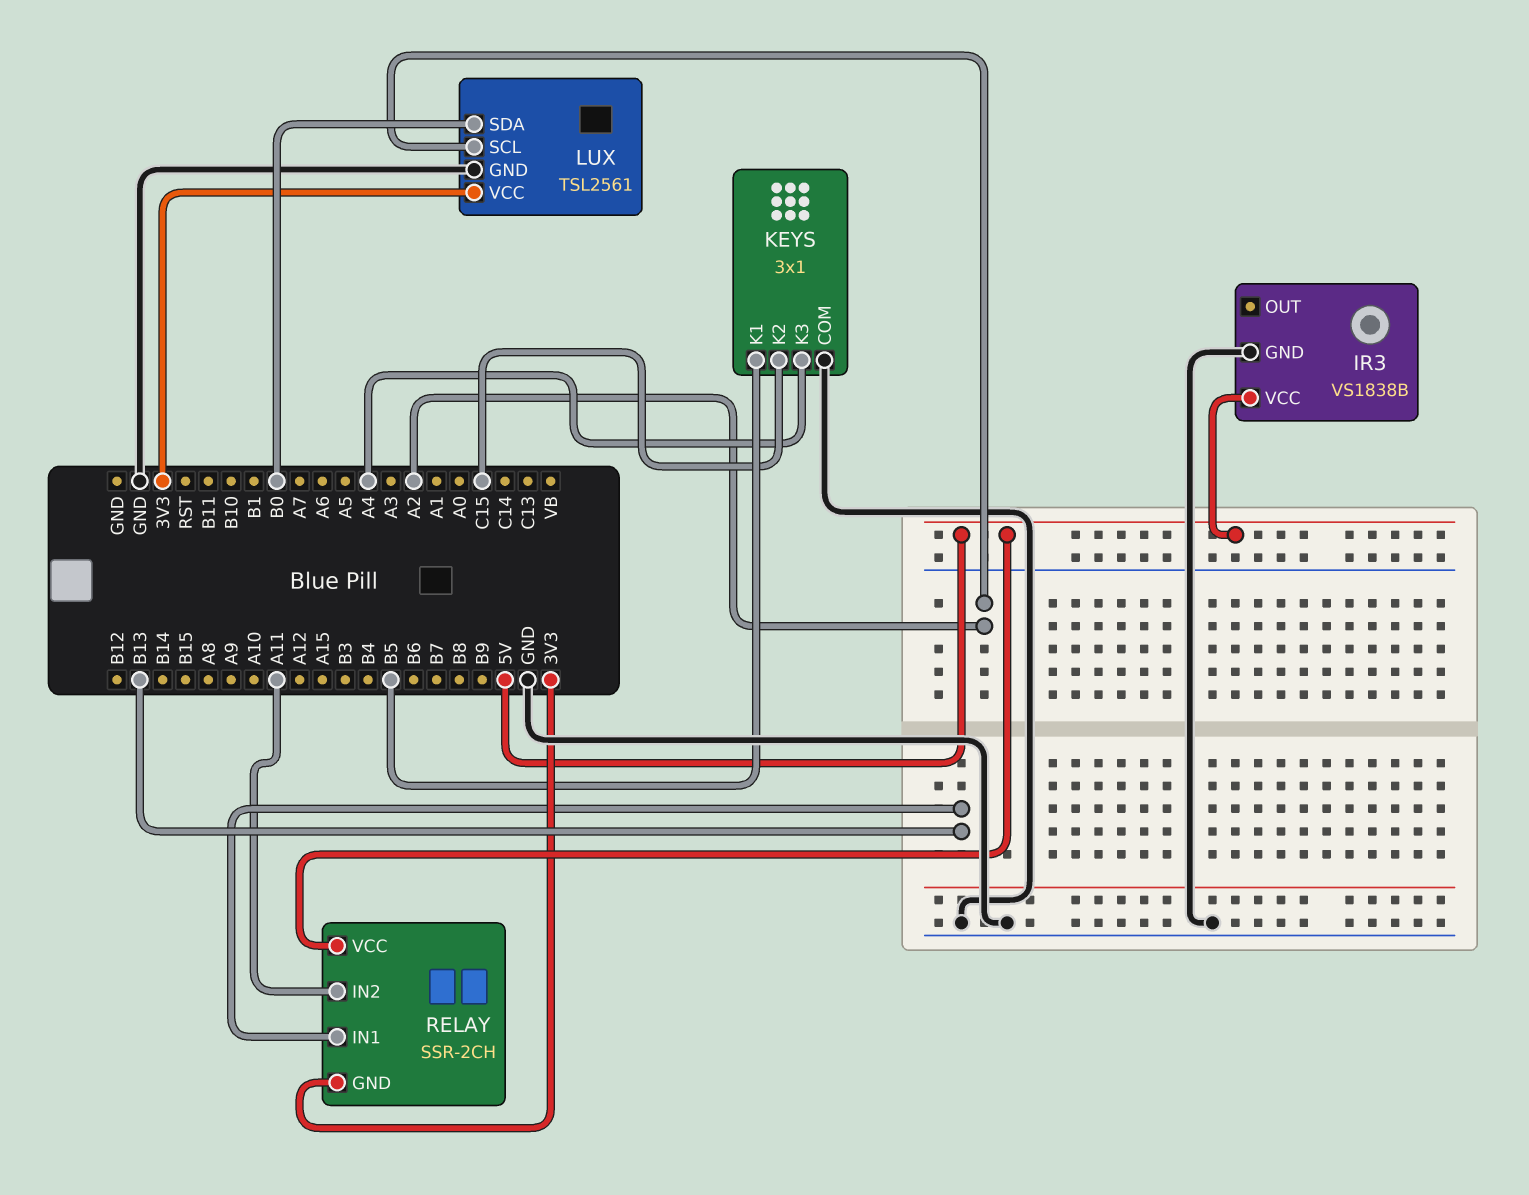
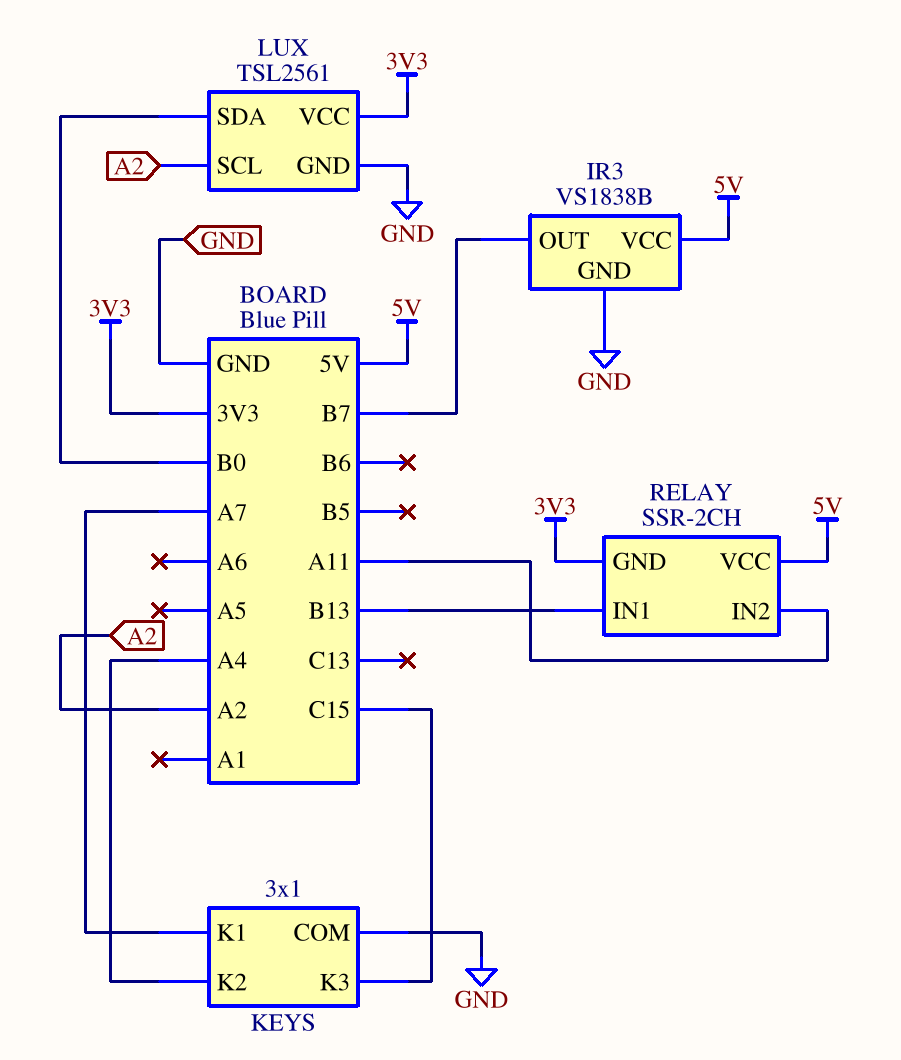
IR3 pin OUT: none -> B7
KEYS pin K1: B5 -> A7
KEYS pin K2: C15 -> A4
KEYS pin K3: A4 -> C15

